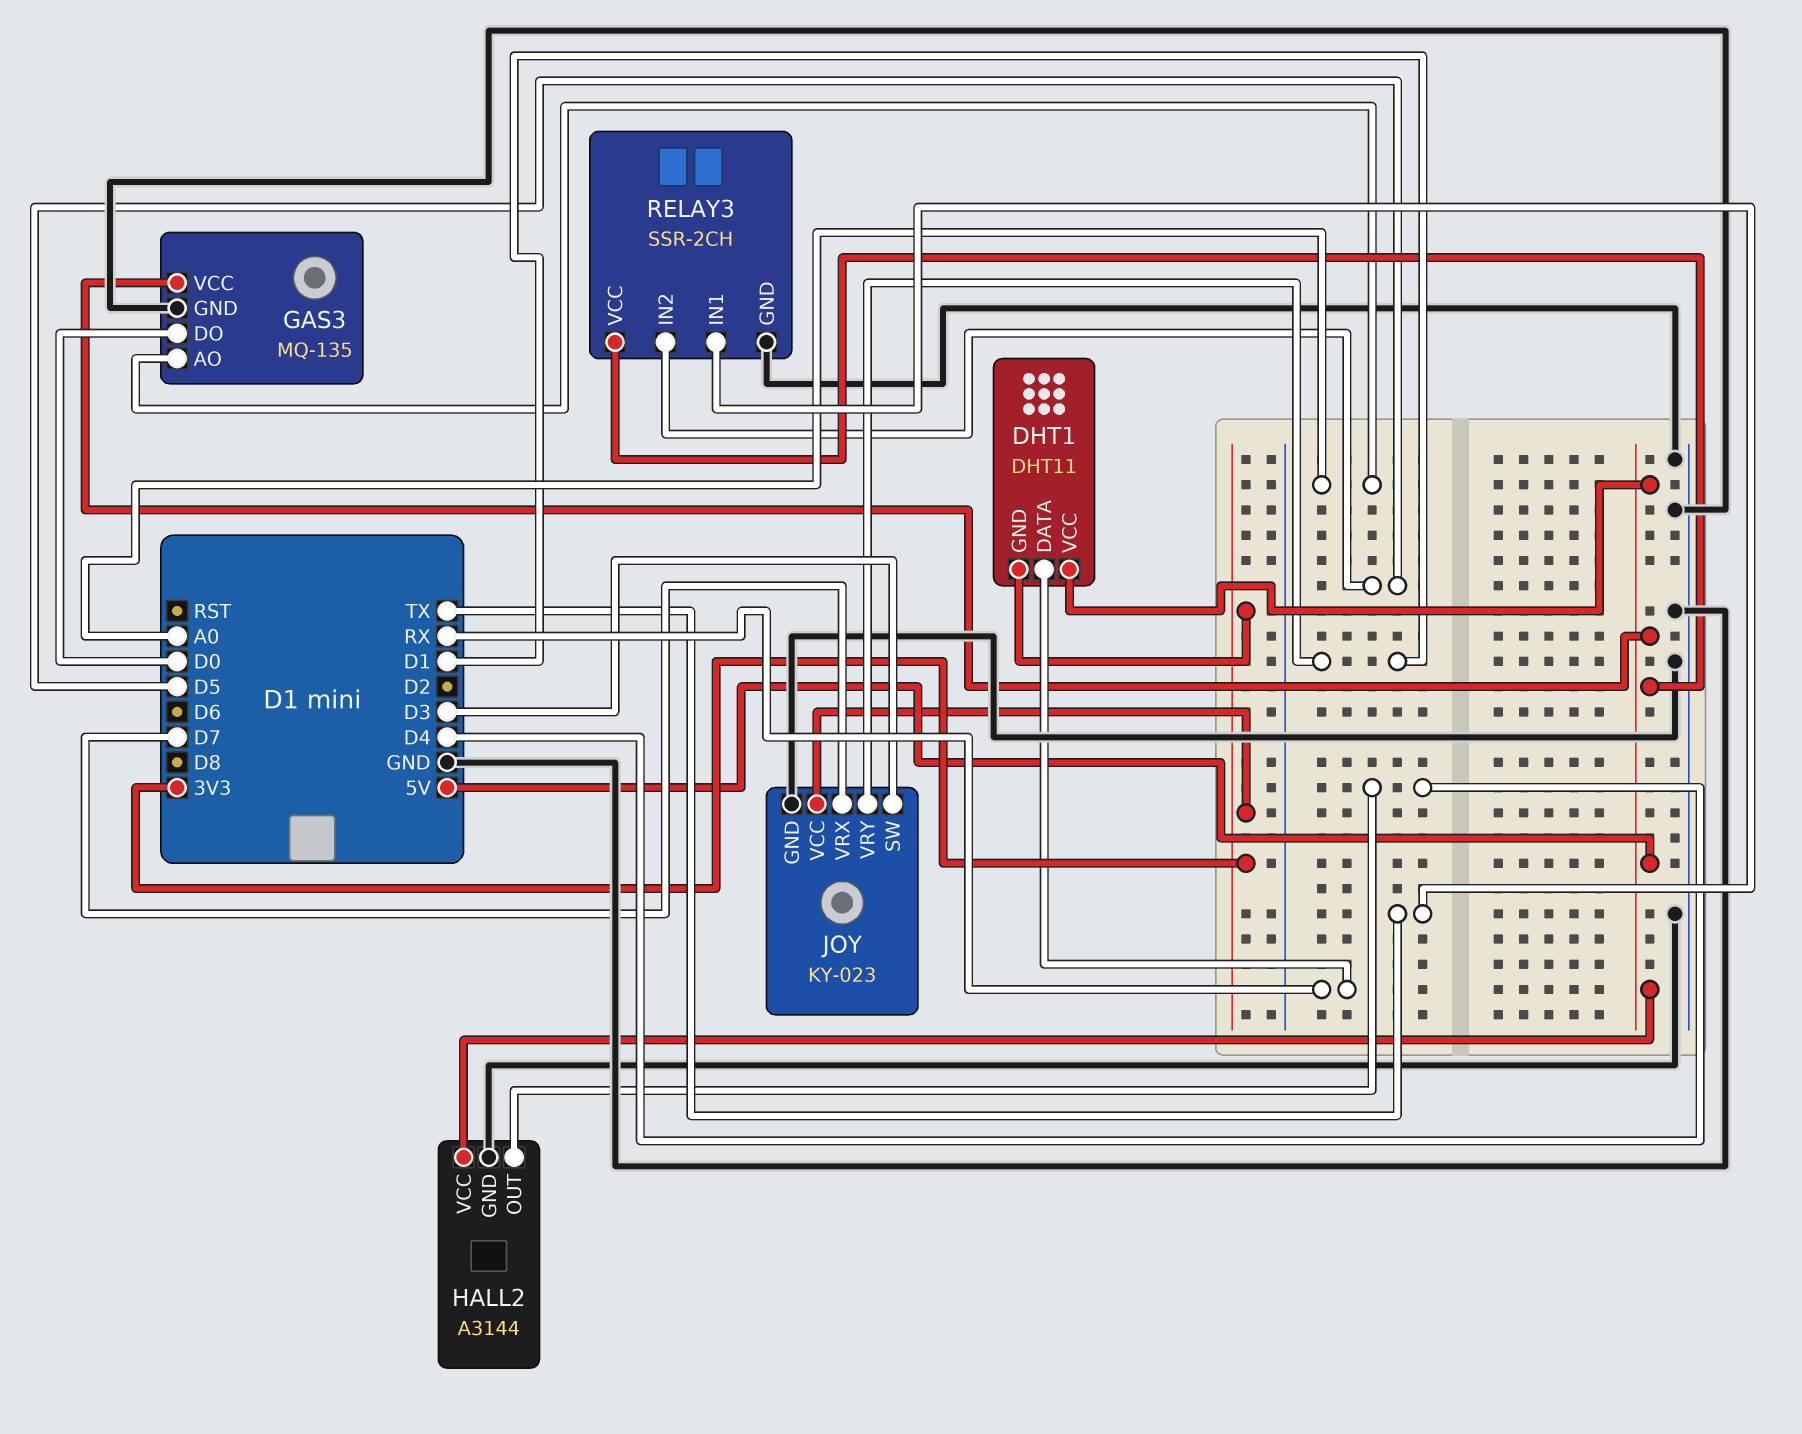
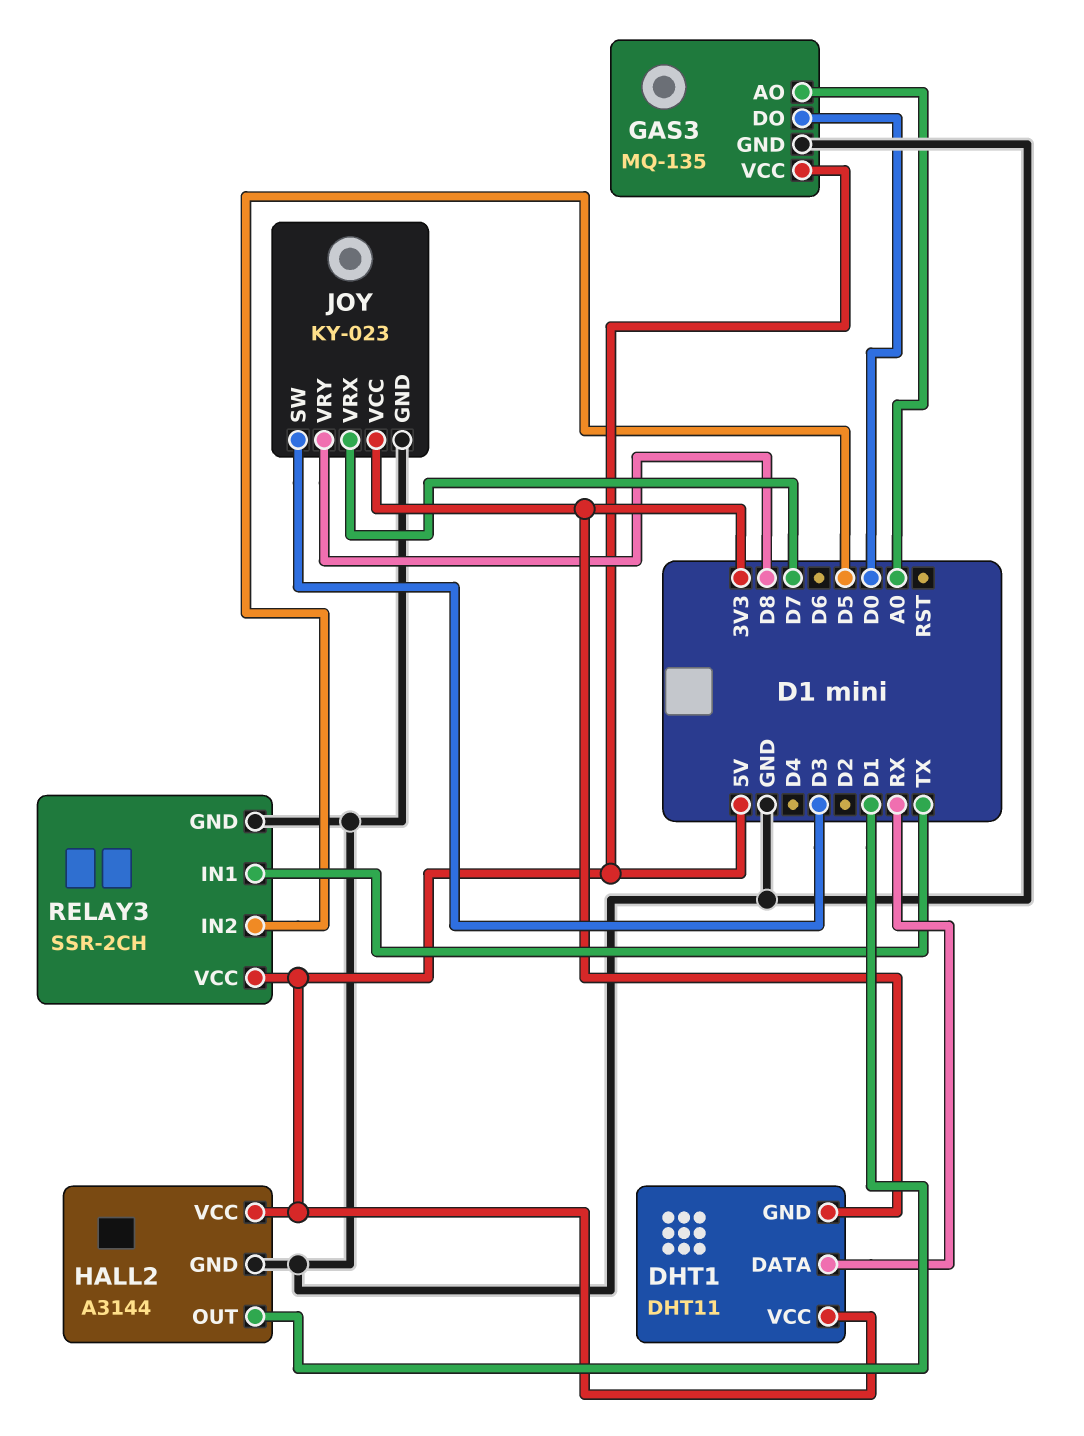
HALL2 pin OUT: D4 -> D1
JOY pin VRY: D1 -> D8

